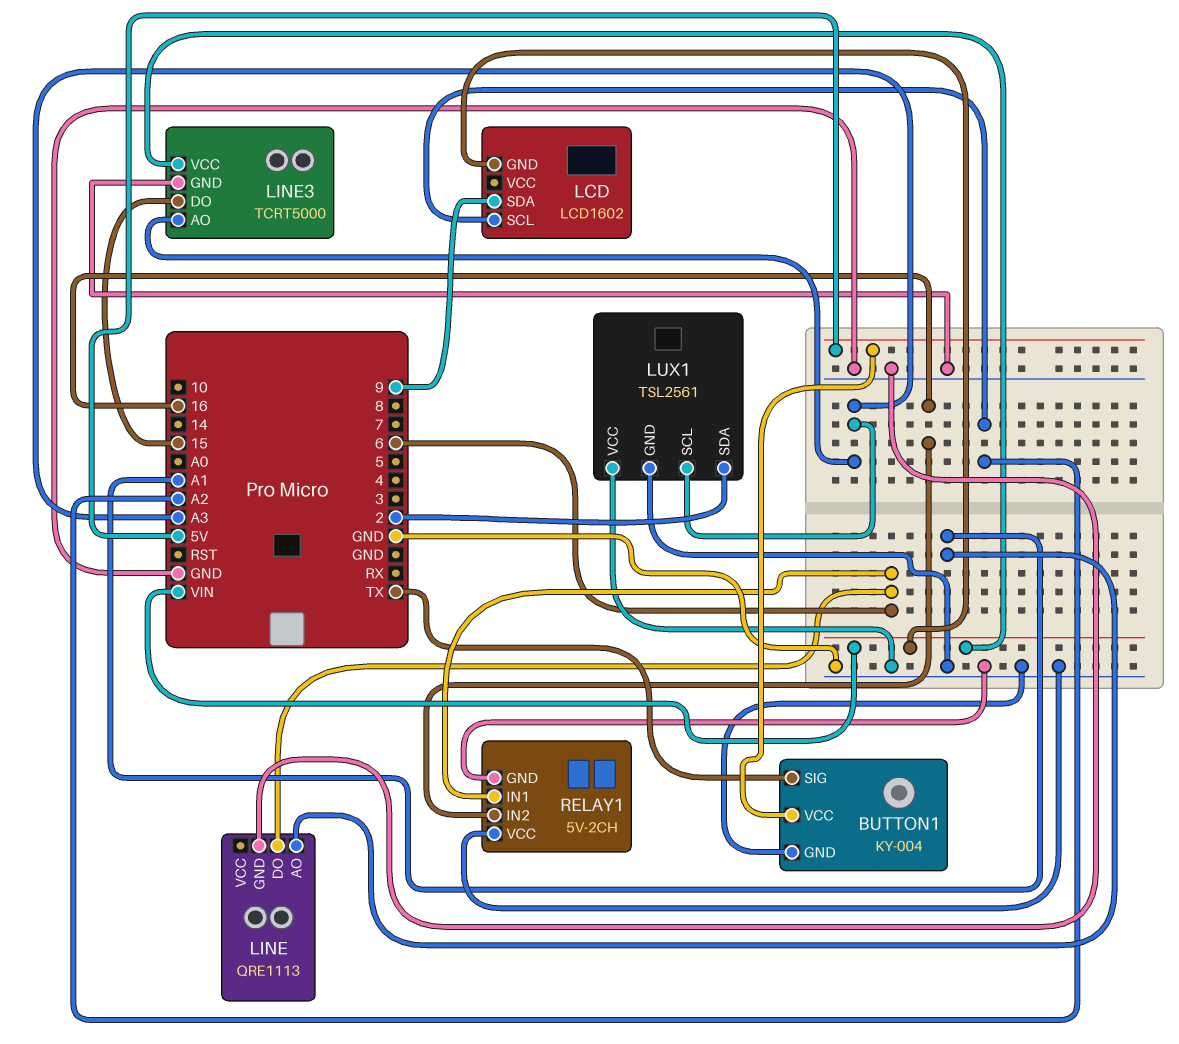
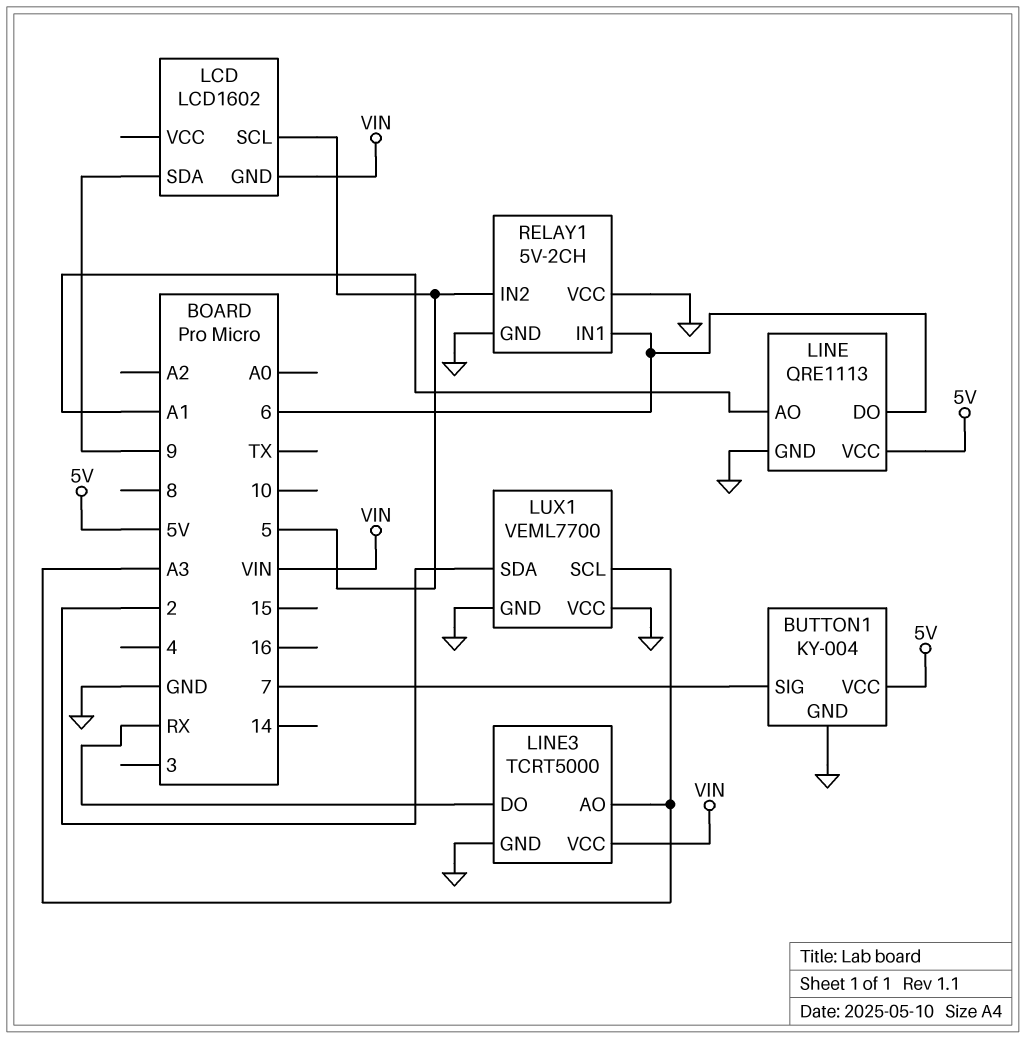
BUTTON1 pin SIG: TX -> 7
LCD pin SCL: A2 -> 5
LINE pin VCC: none -> 5V
LINE3 pin DO: 15 -> RX
LUX1: TSL2561 -> VEML7700
RELAY1 pin IN2: 16 -> 5

